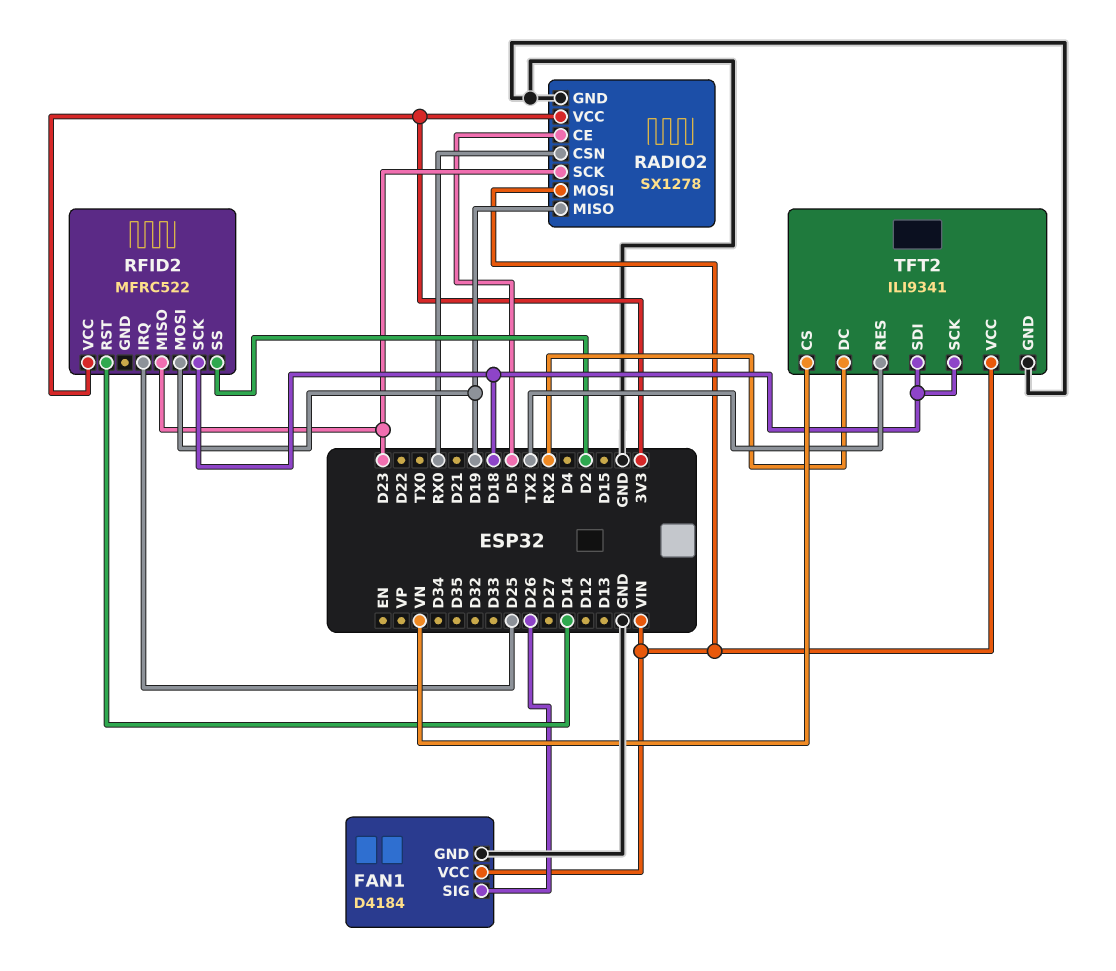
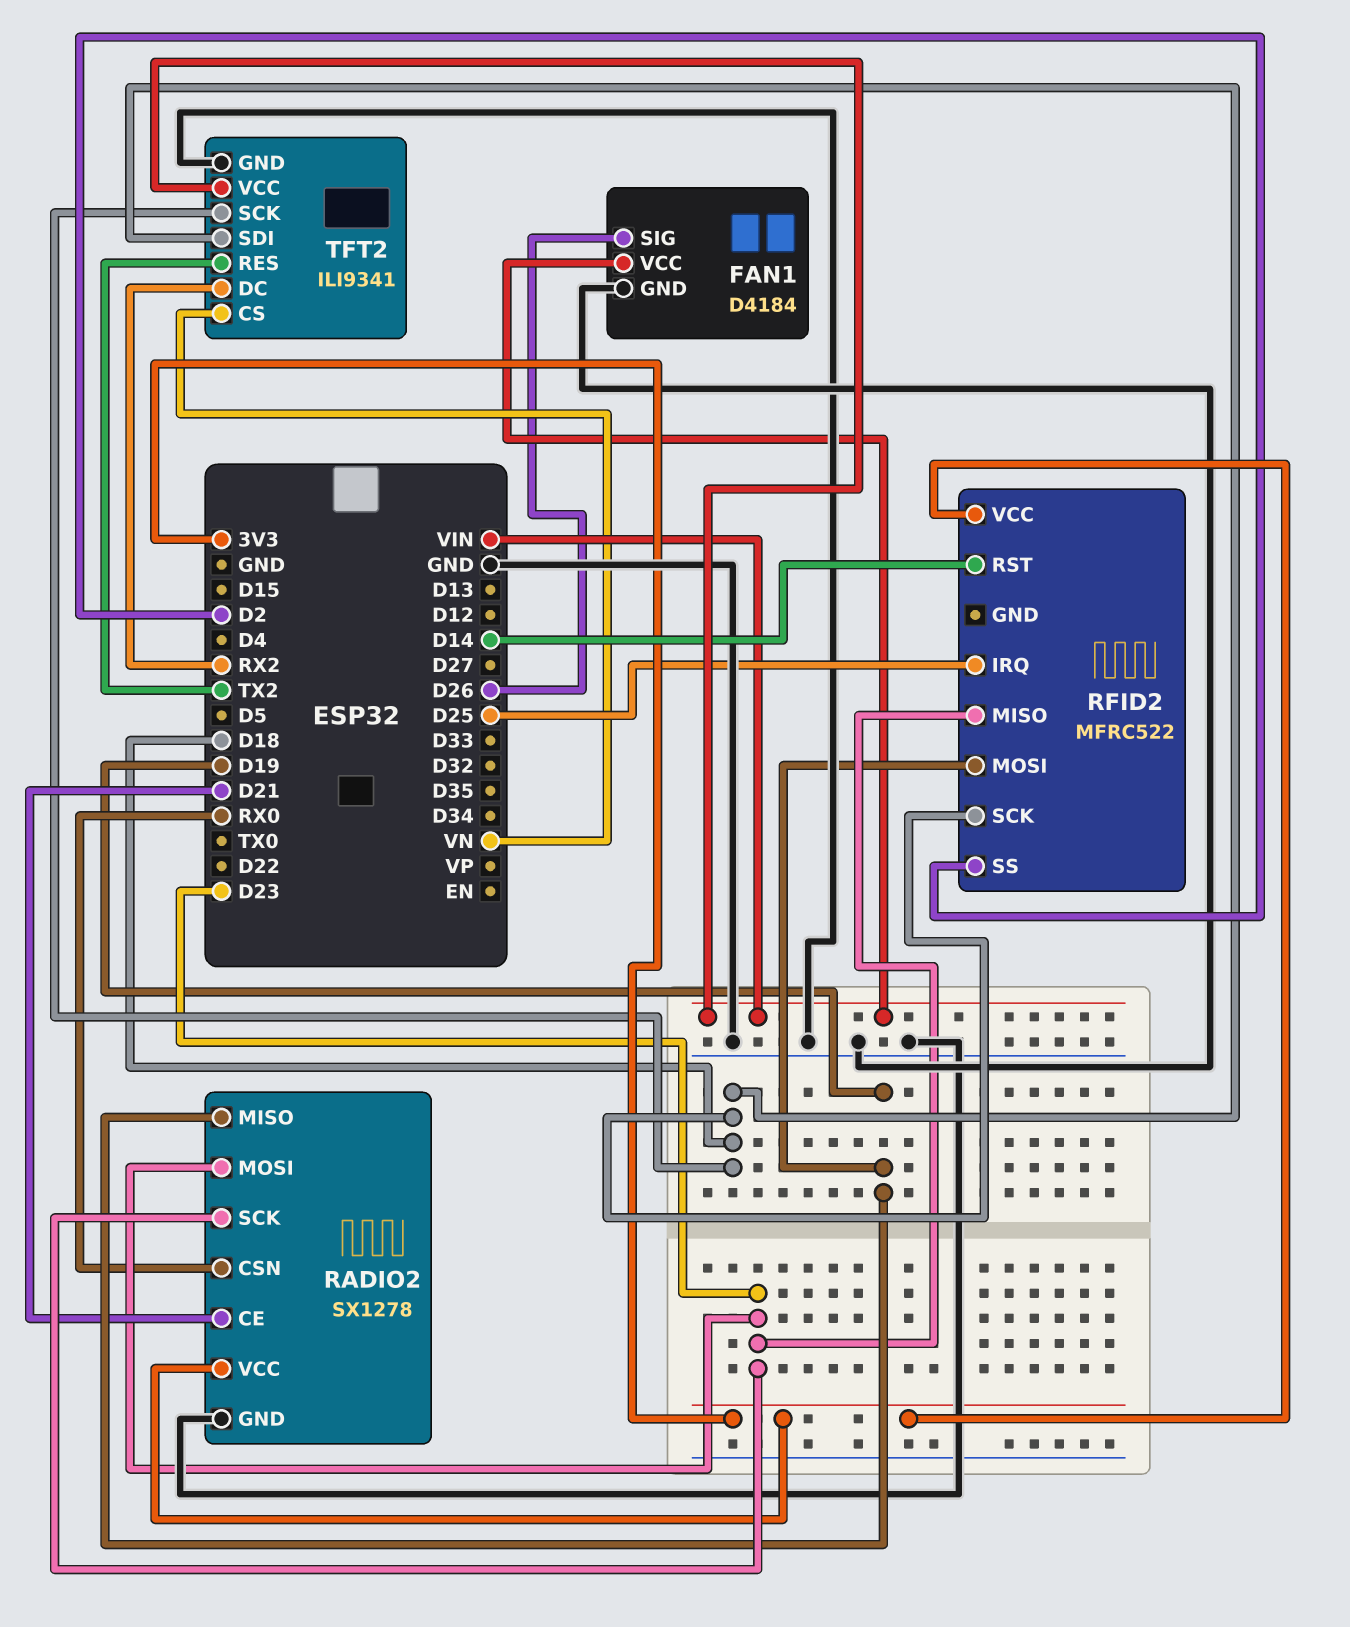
RADIO2 pin CE: D5 -> D21
RADIO2 pin MOSI: VIN -> D23

